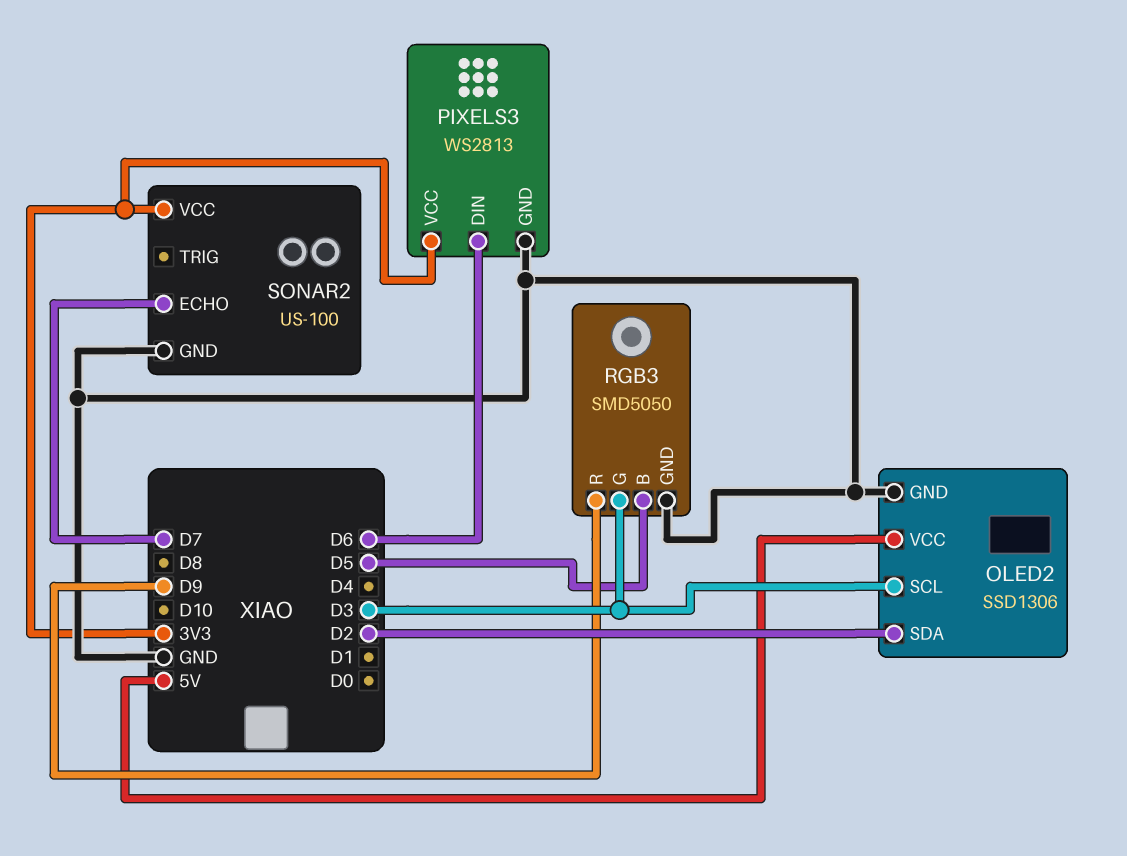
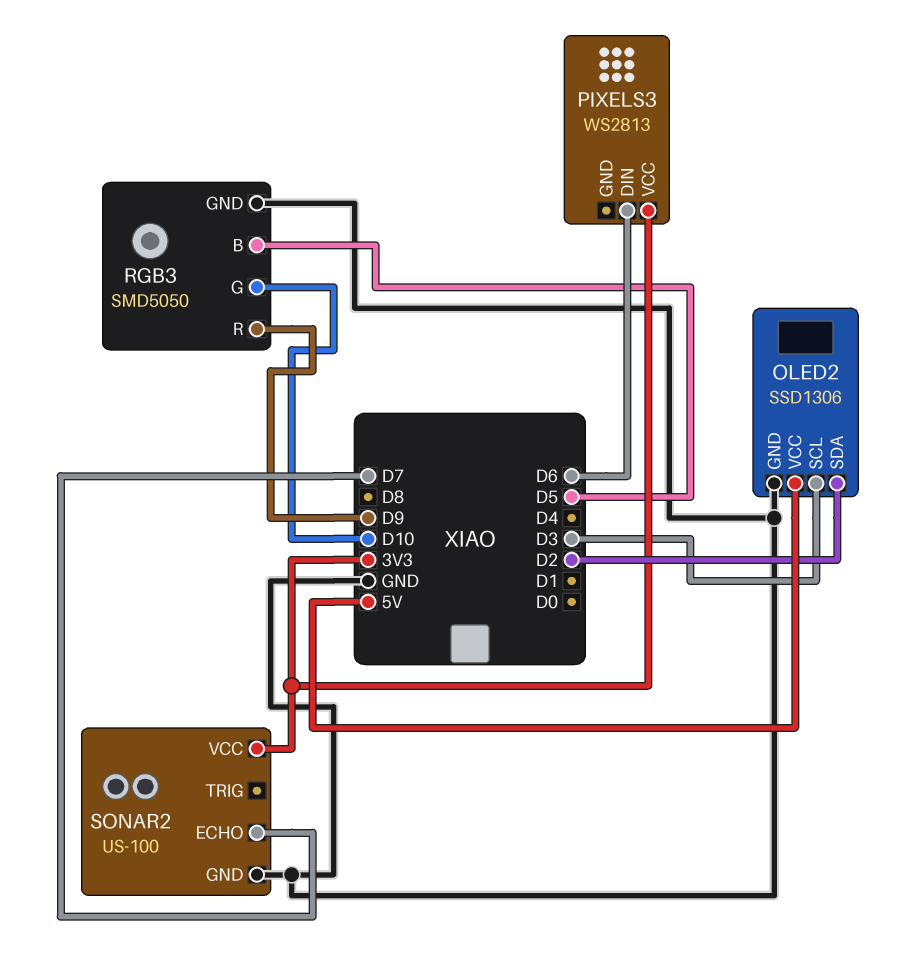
PIXELS3 pin GND: GND -> none
RGB3 pin G: D3 -> D10

